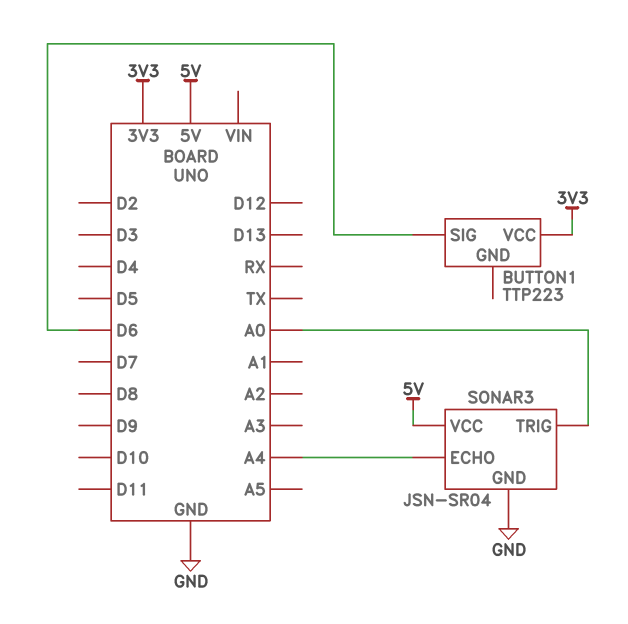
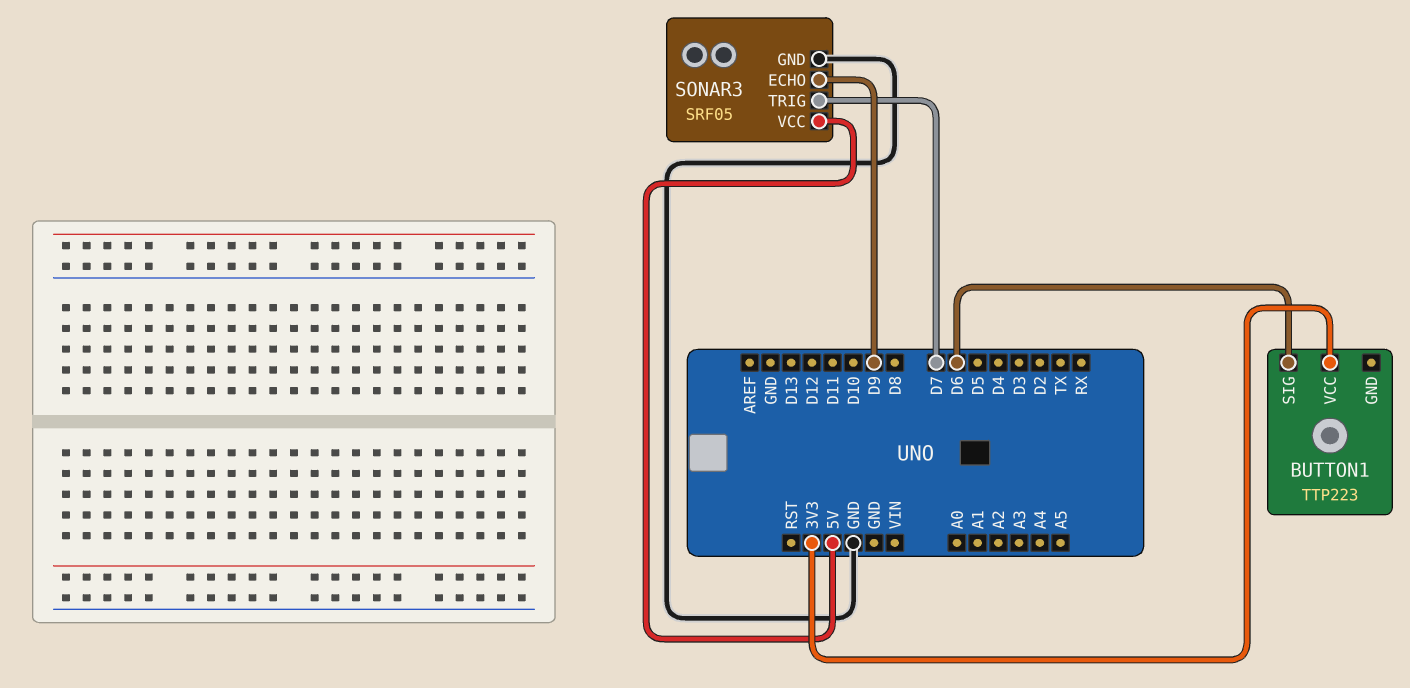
SONAR3: JSN-SR04 -> SRF05
SONAR3 pin ECHO: A4 -> D9
SONAR3 pin TRIG: A0 -> D7

